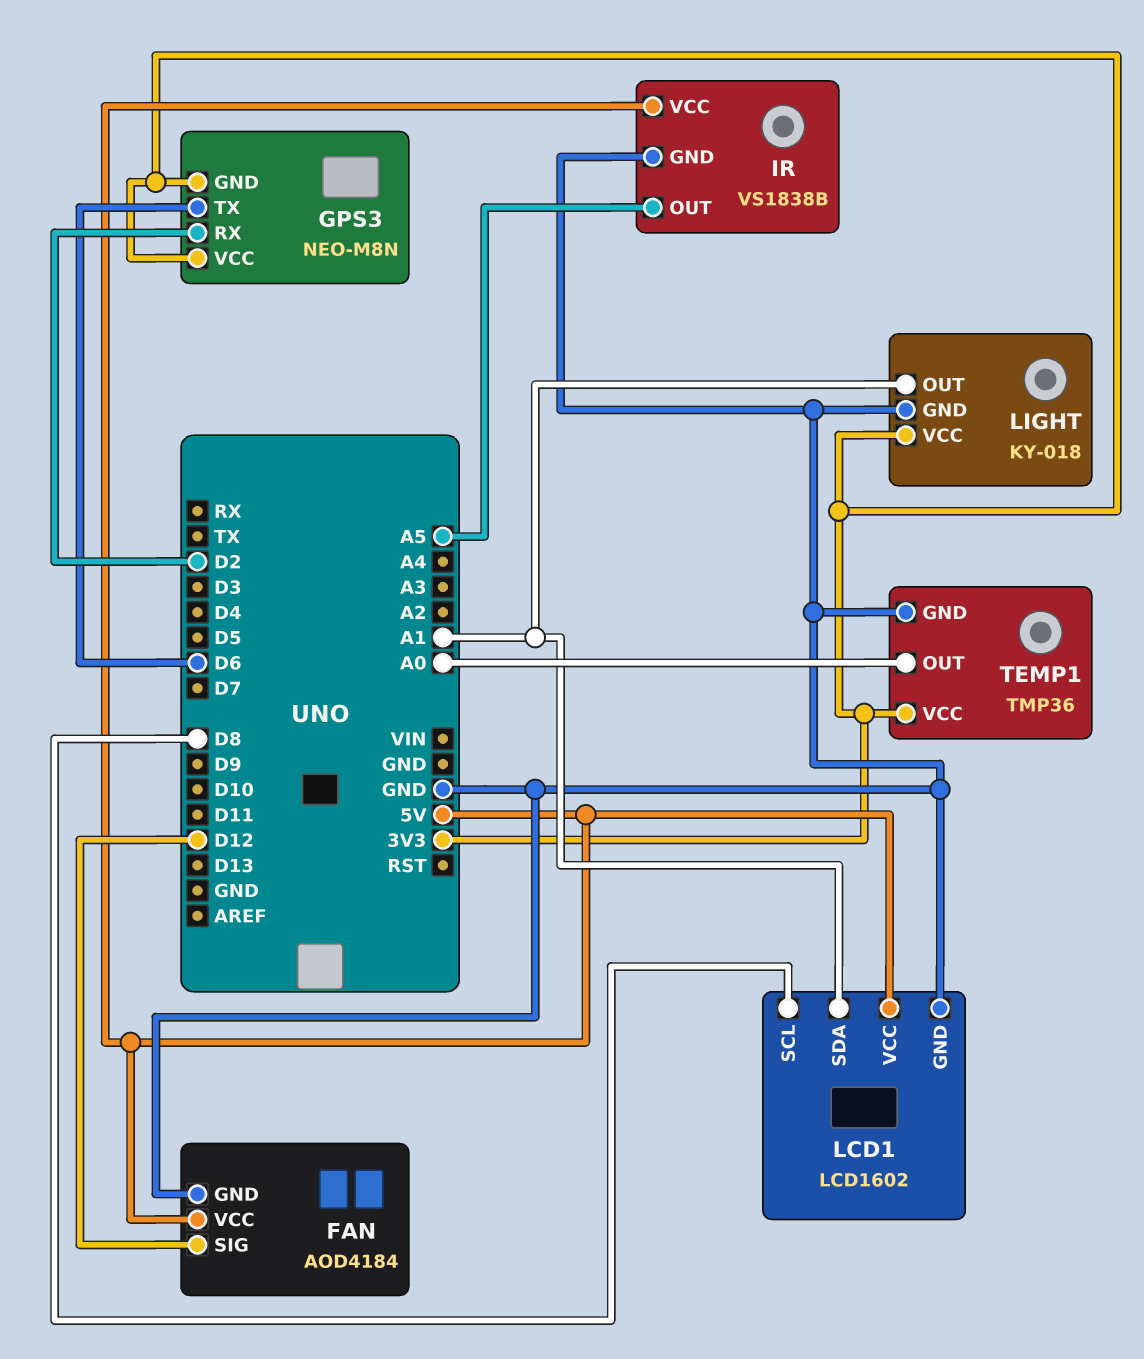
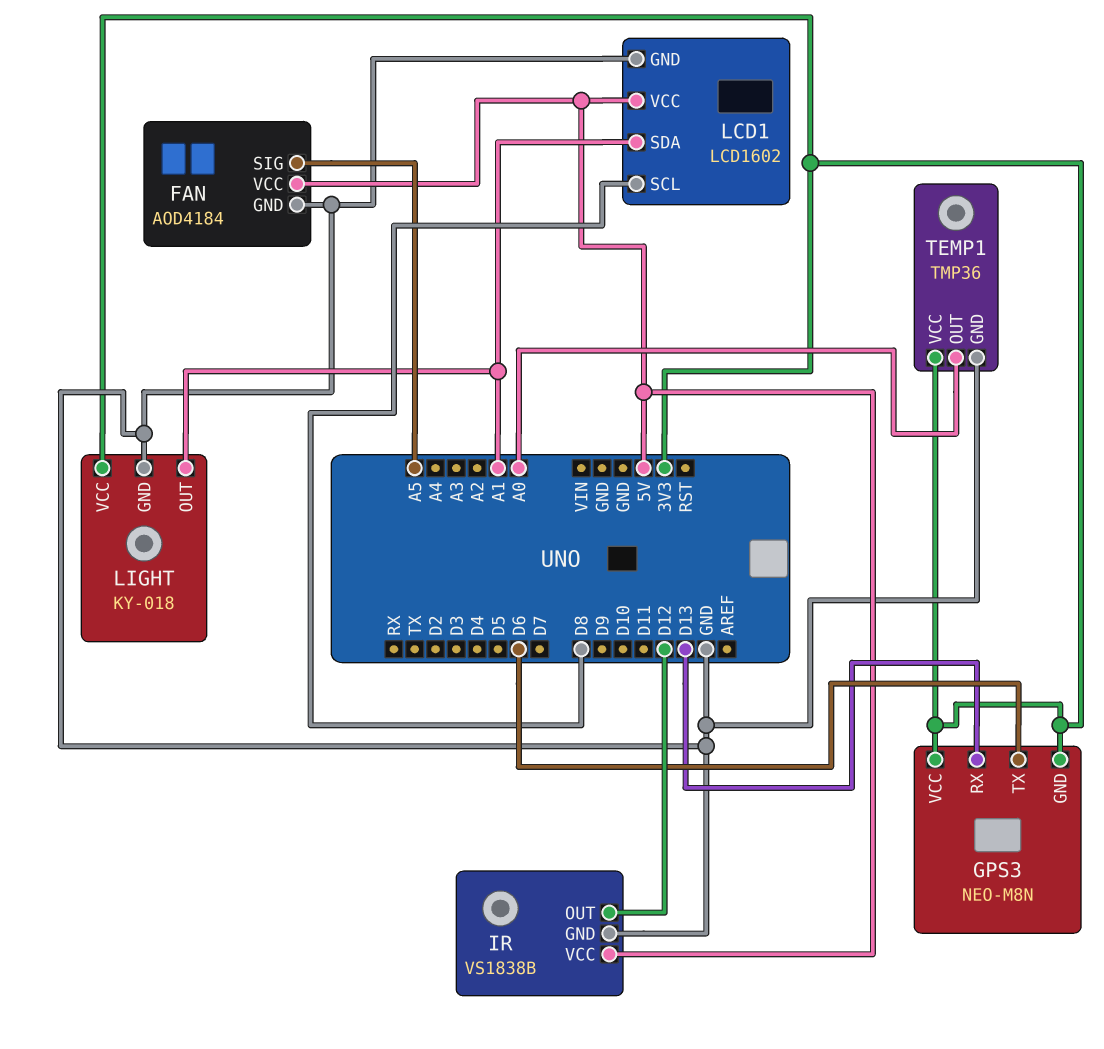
FAN pin SIG: D12 -> A5
GPS3 pin RX: D2 -> D13
IR pin OUT: A5 -> D12

